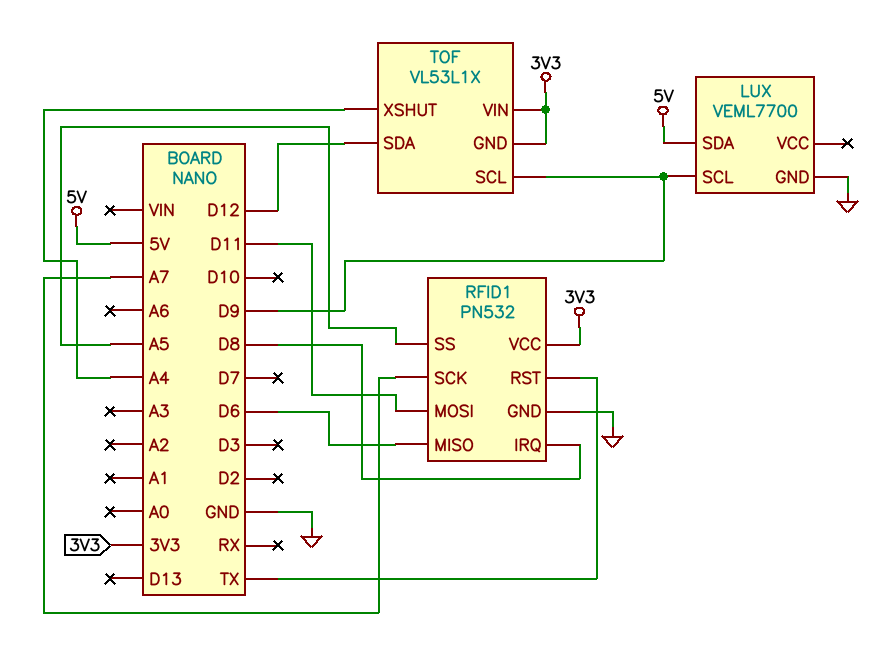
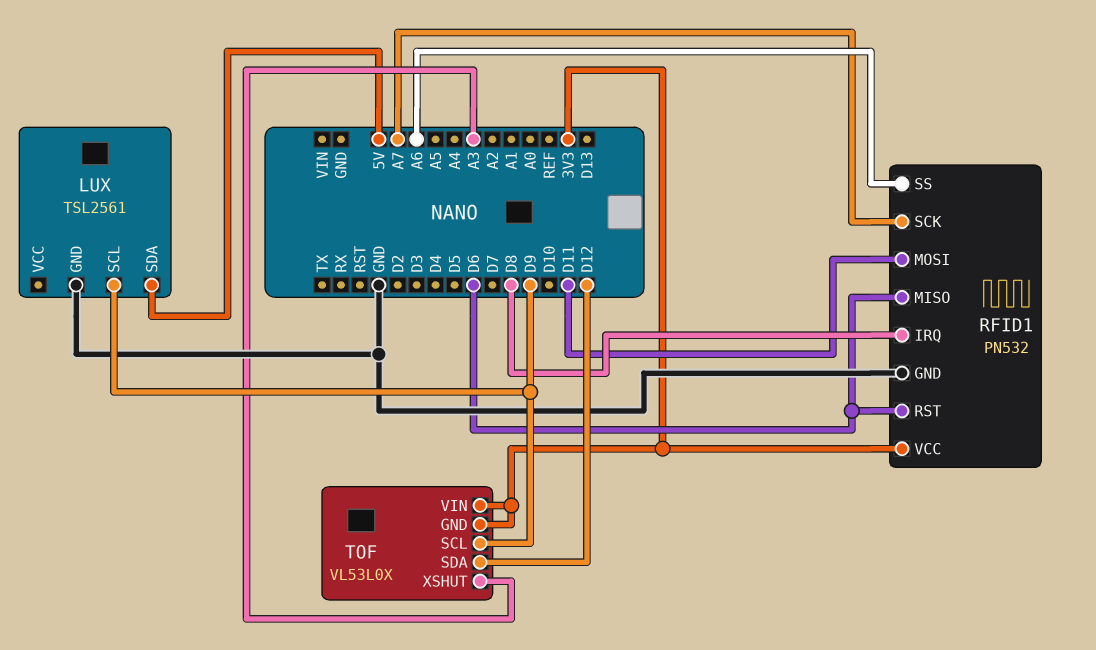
LUX: VEML7700 -> TSL2561
RFID1 pin RST: TX -> D6
RFID1 pin SS: A5 -> A6
TOF: VL53L1X -> VL53L0X
TOF pin XSHUT: A4 -> A3

